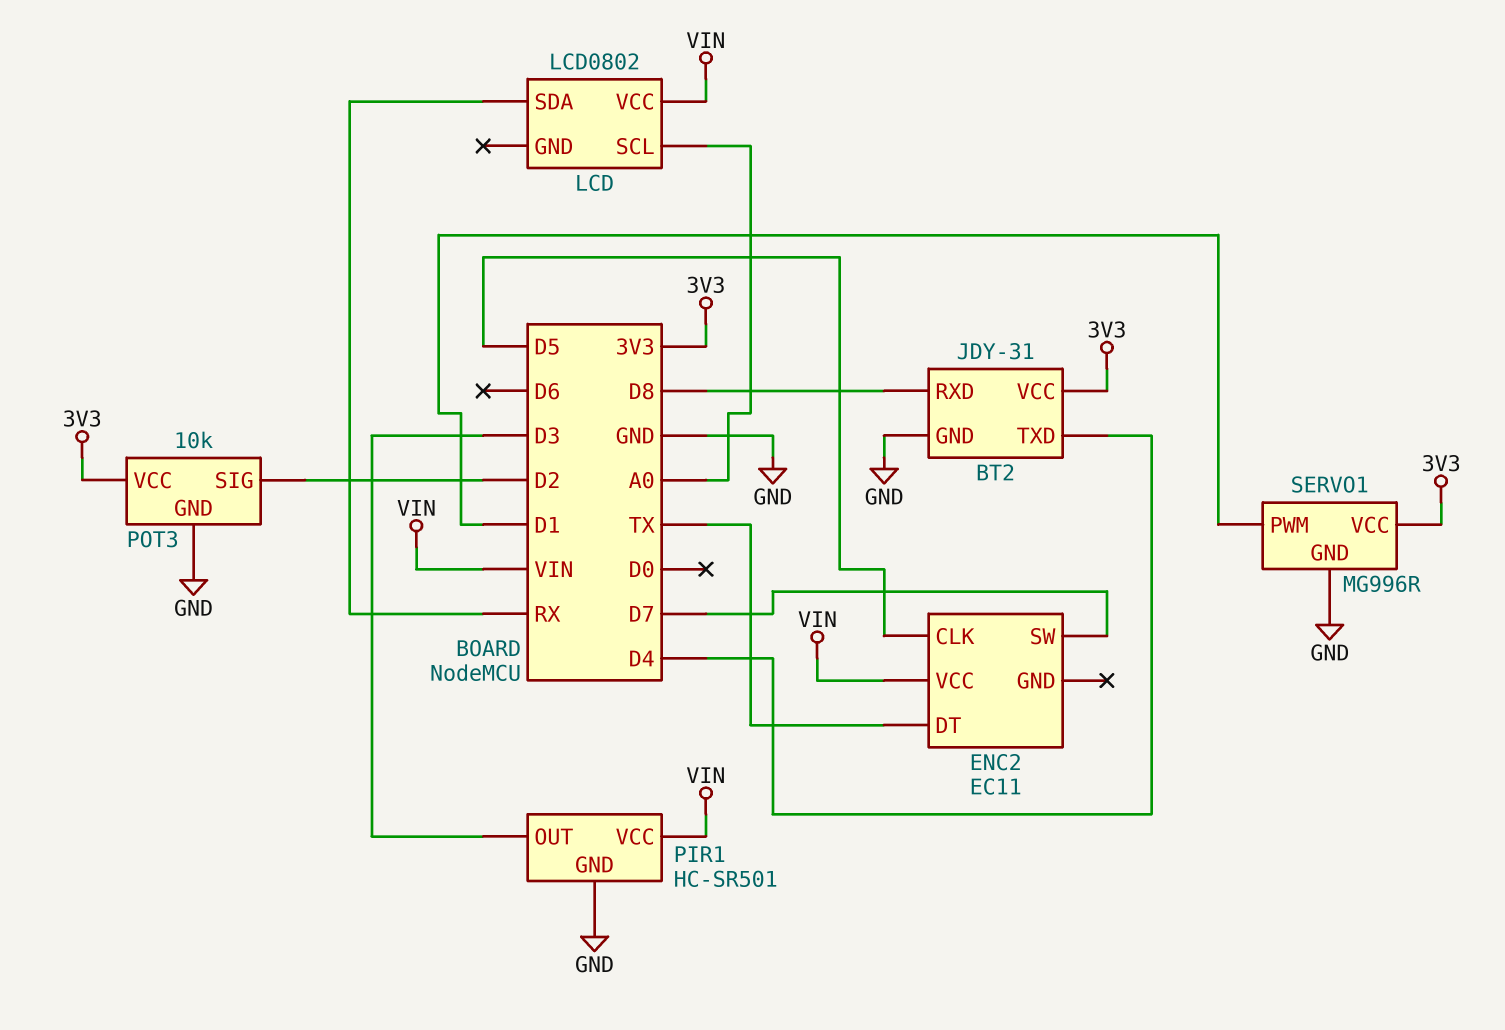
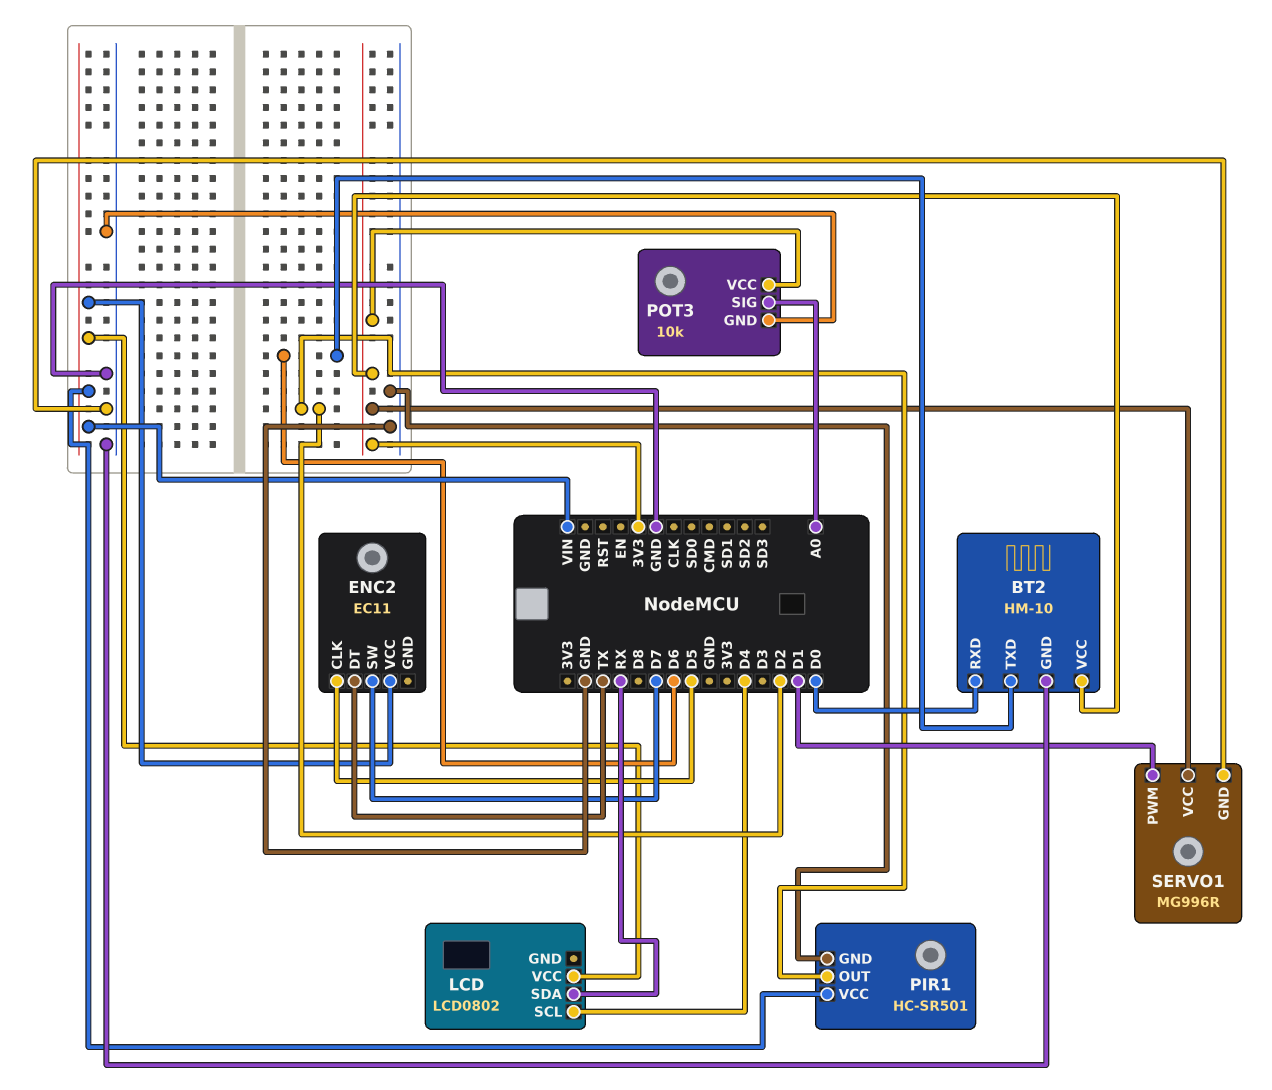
BT2: JDY-31 -> HM-10
BT2 pin RXD: D8 -> D0
BT2 pin TXD: D4 -> D6
LCD pin SCL: A0 -> D4
PIR1 pin OUT: D3 -> D2
POT3 pin SIG: D2 -> A0

